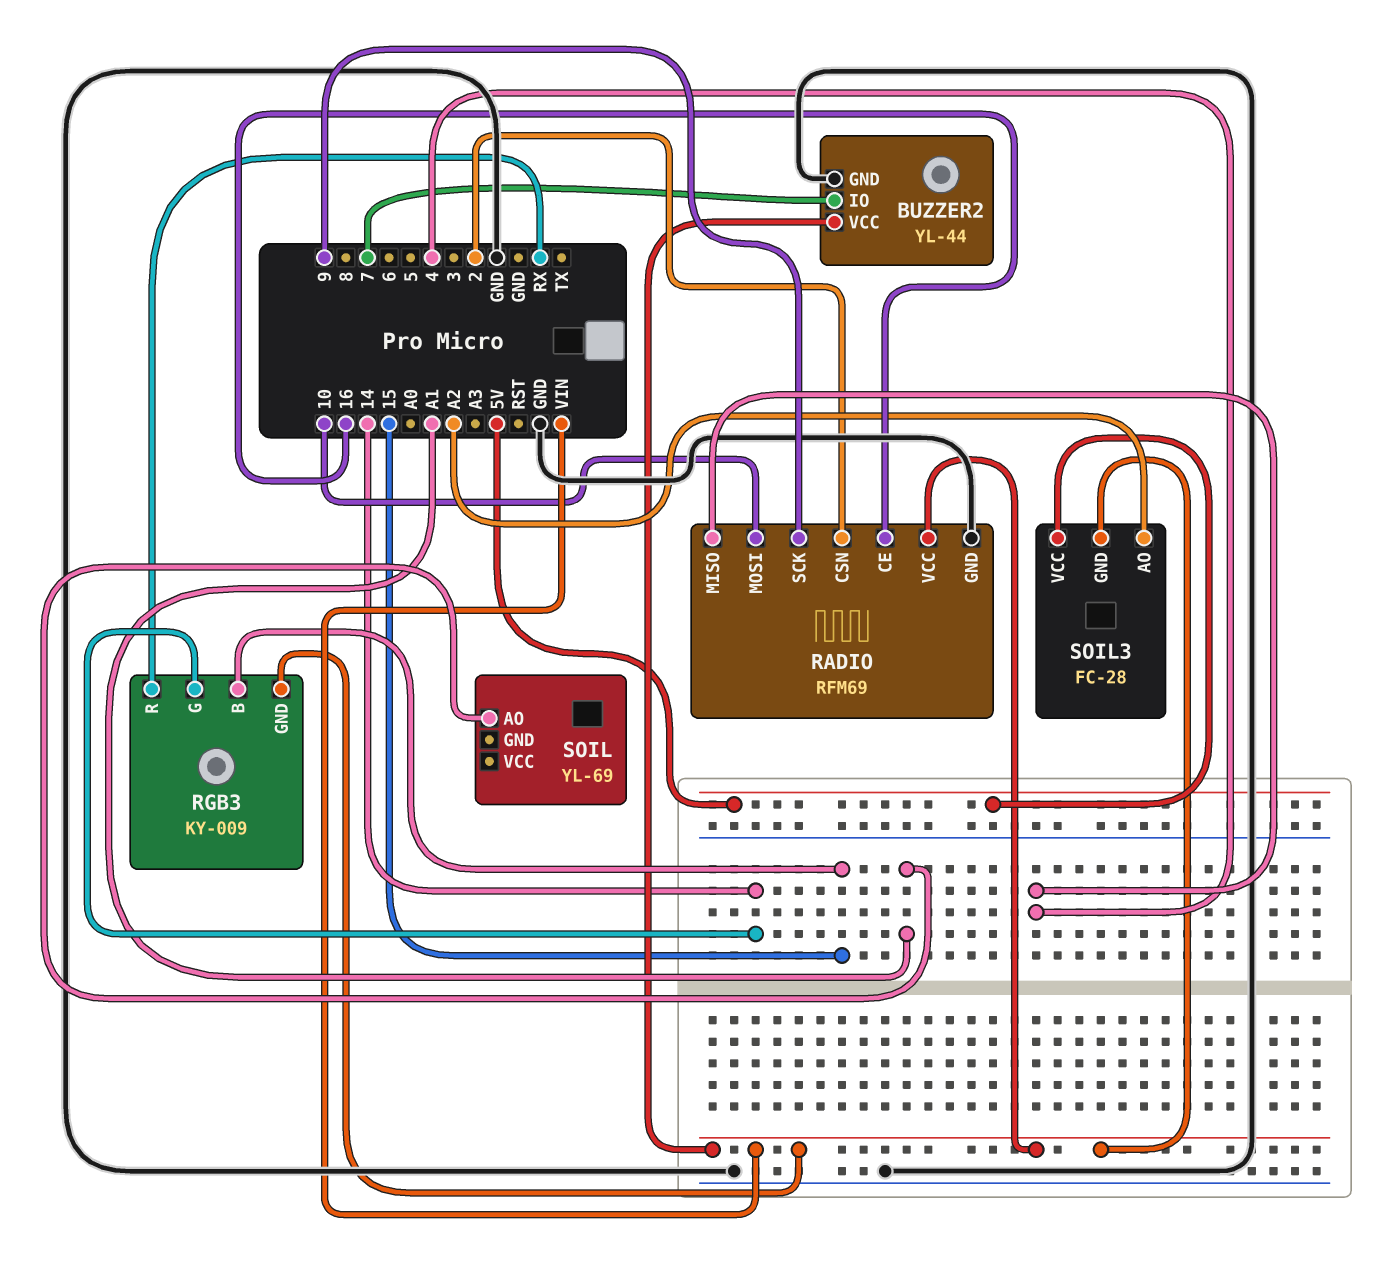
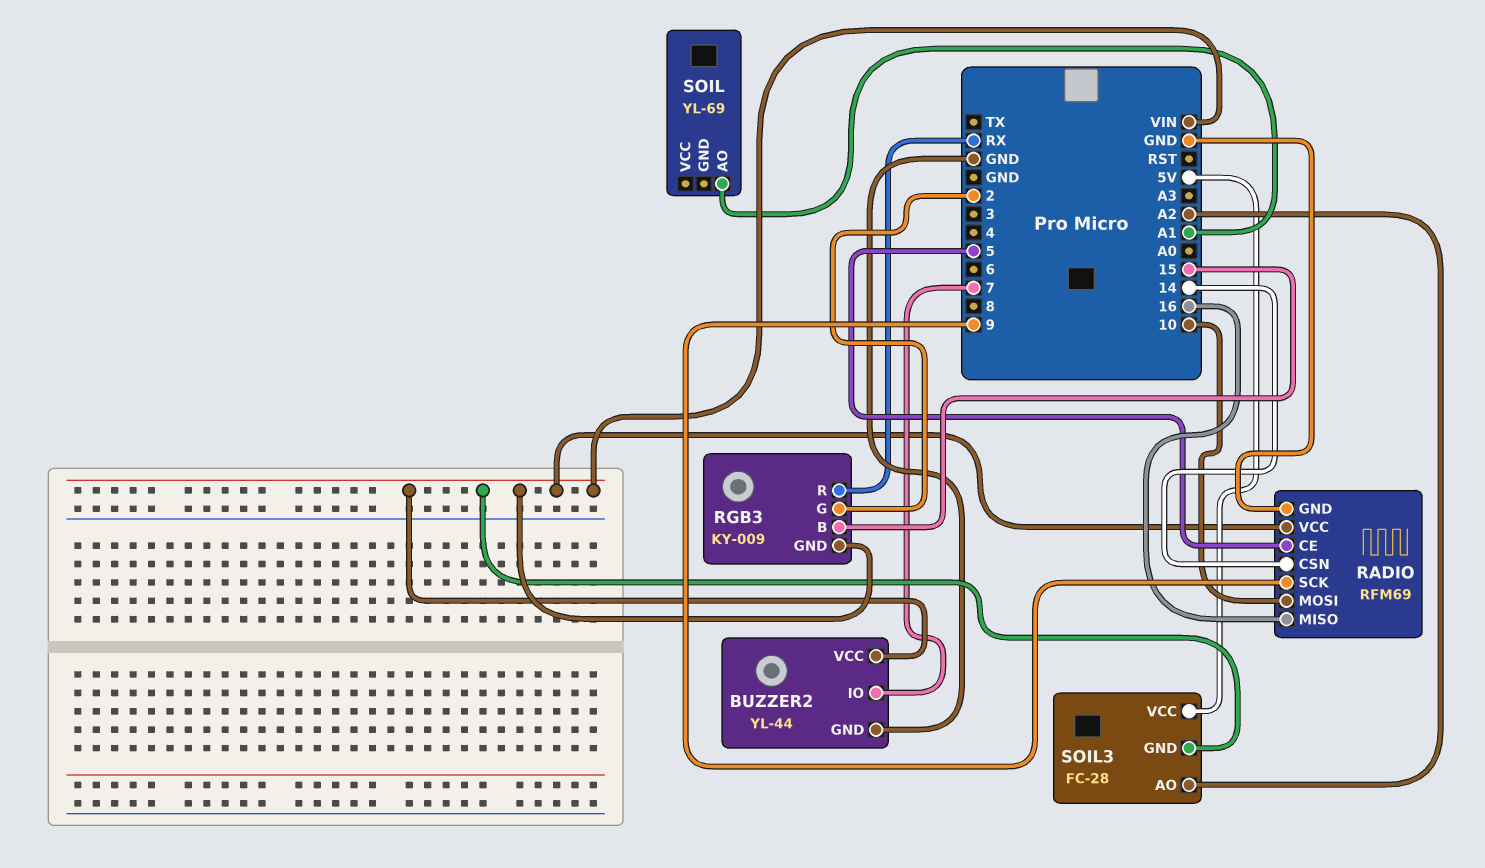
RADIO pin CE: 16 -> 5
RADIO pin CSN: 2 -> 14
RADIO pin MISO: 4 -> 16
RGB3 pin G: 14 -> 2

